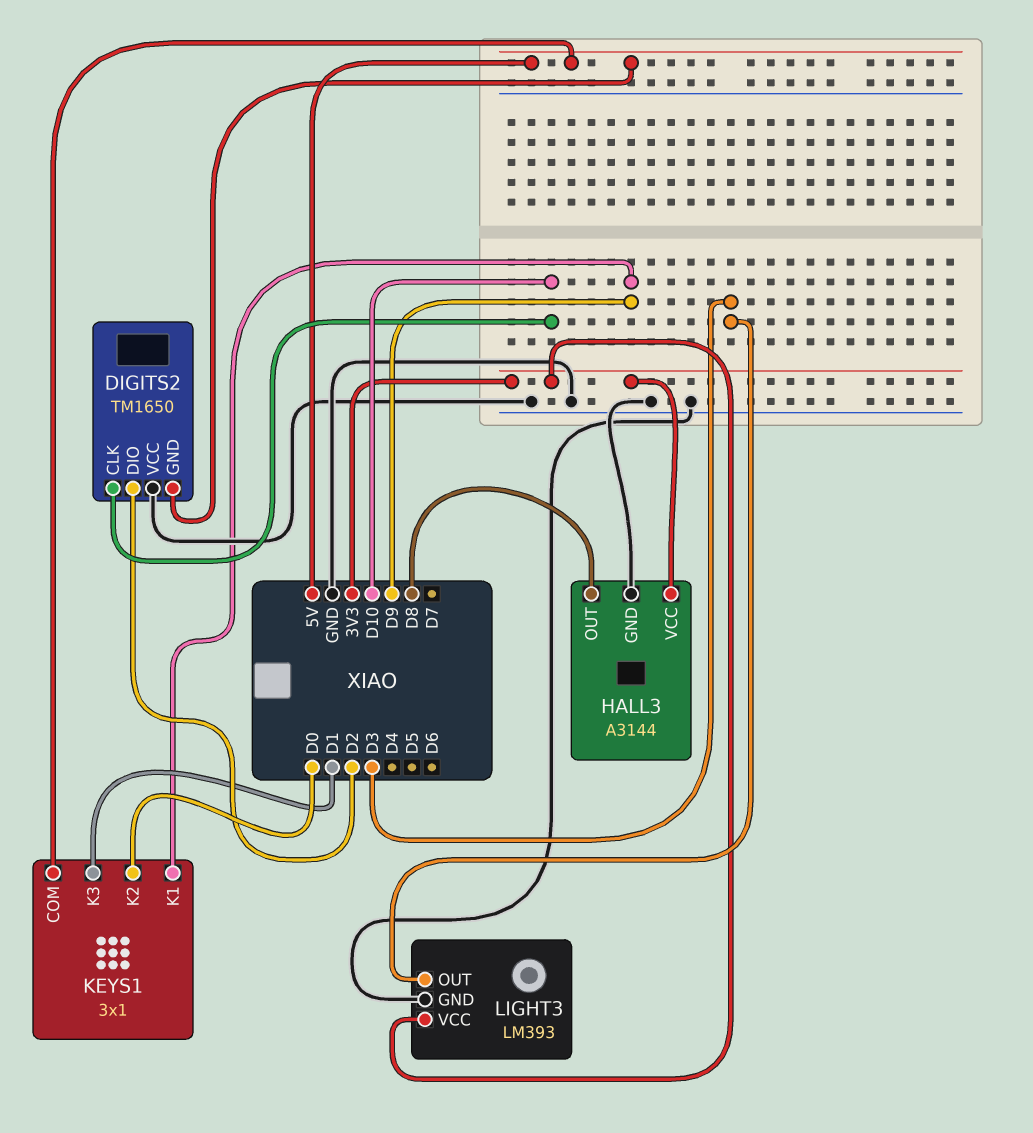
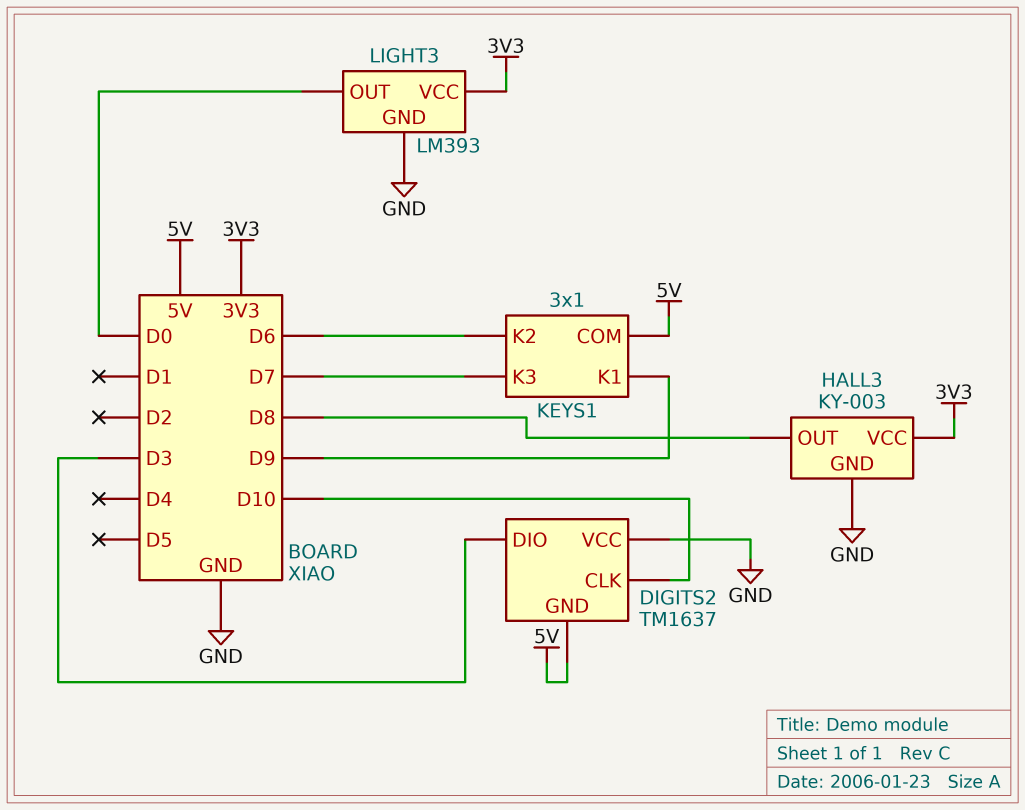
DIGITS2: TM1650 -> TM1637
DIGITS2 pin DIO: D2 -> D3
HALL3: A3144 -> KY-003
KEYS1 pin K2: D0 -> D6
KEYS1 pin K3: D1 -> D7
LIGHT3 pin OUT: D3 -> D0

